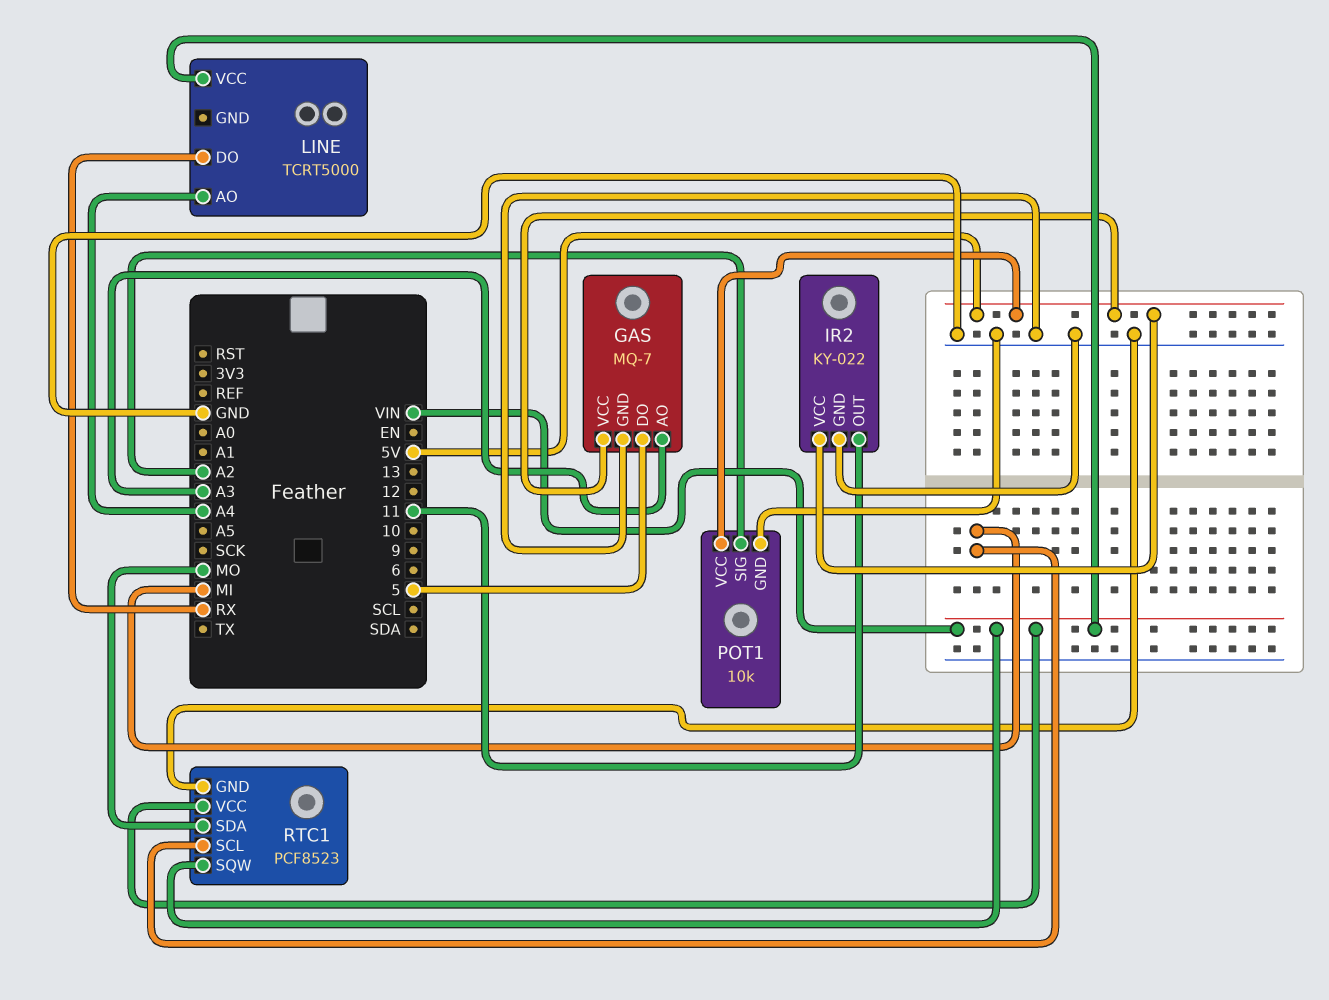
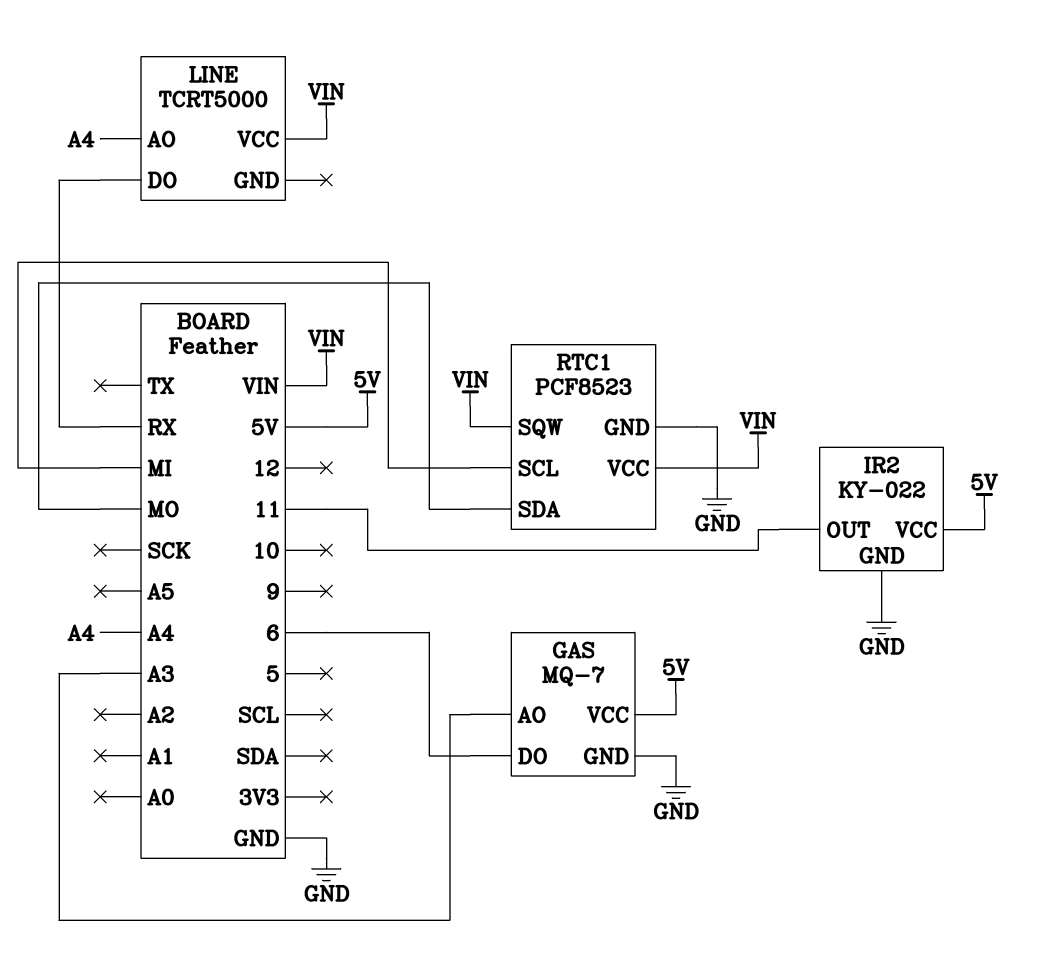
GAS pin DO: 5 -> 6
POT1: 10k -> none
POT1 pin GND: GND -> none
POT1 pin SIG: A2 -> none
POT1 pin VCC: 5V -> none

